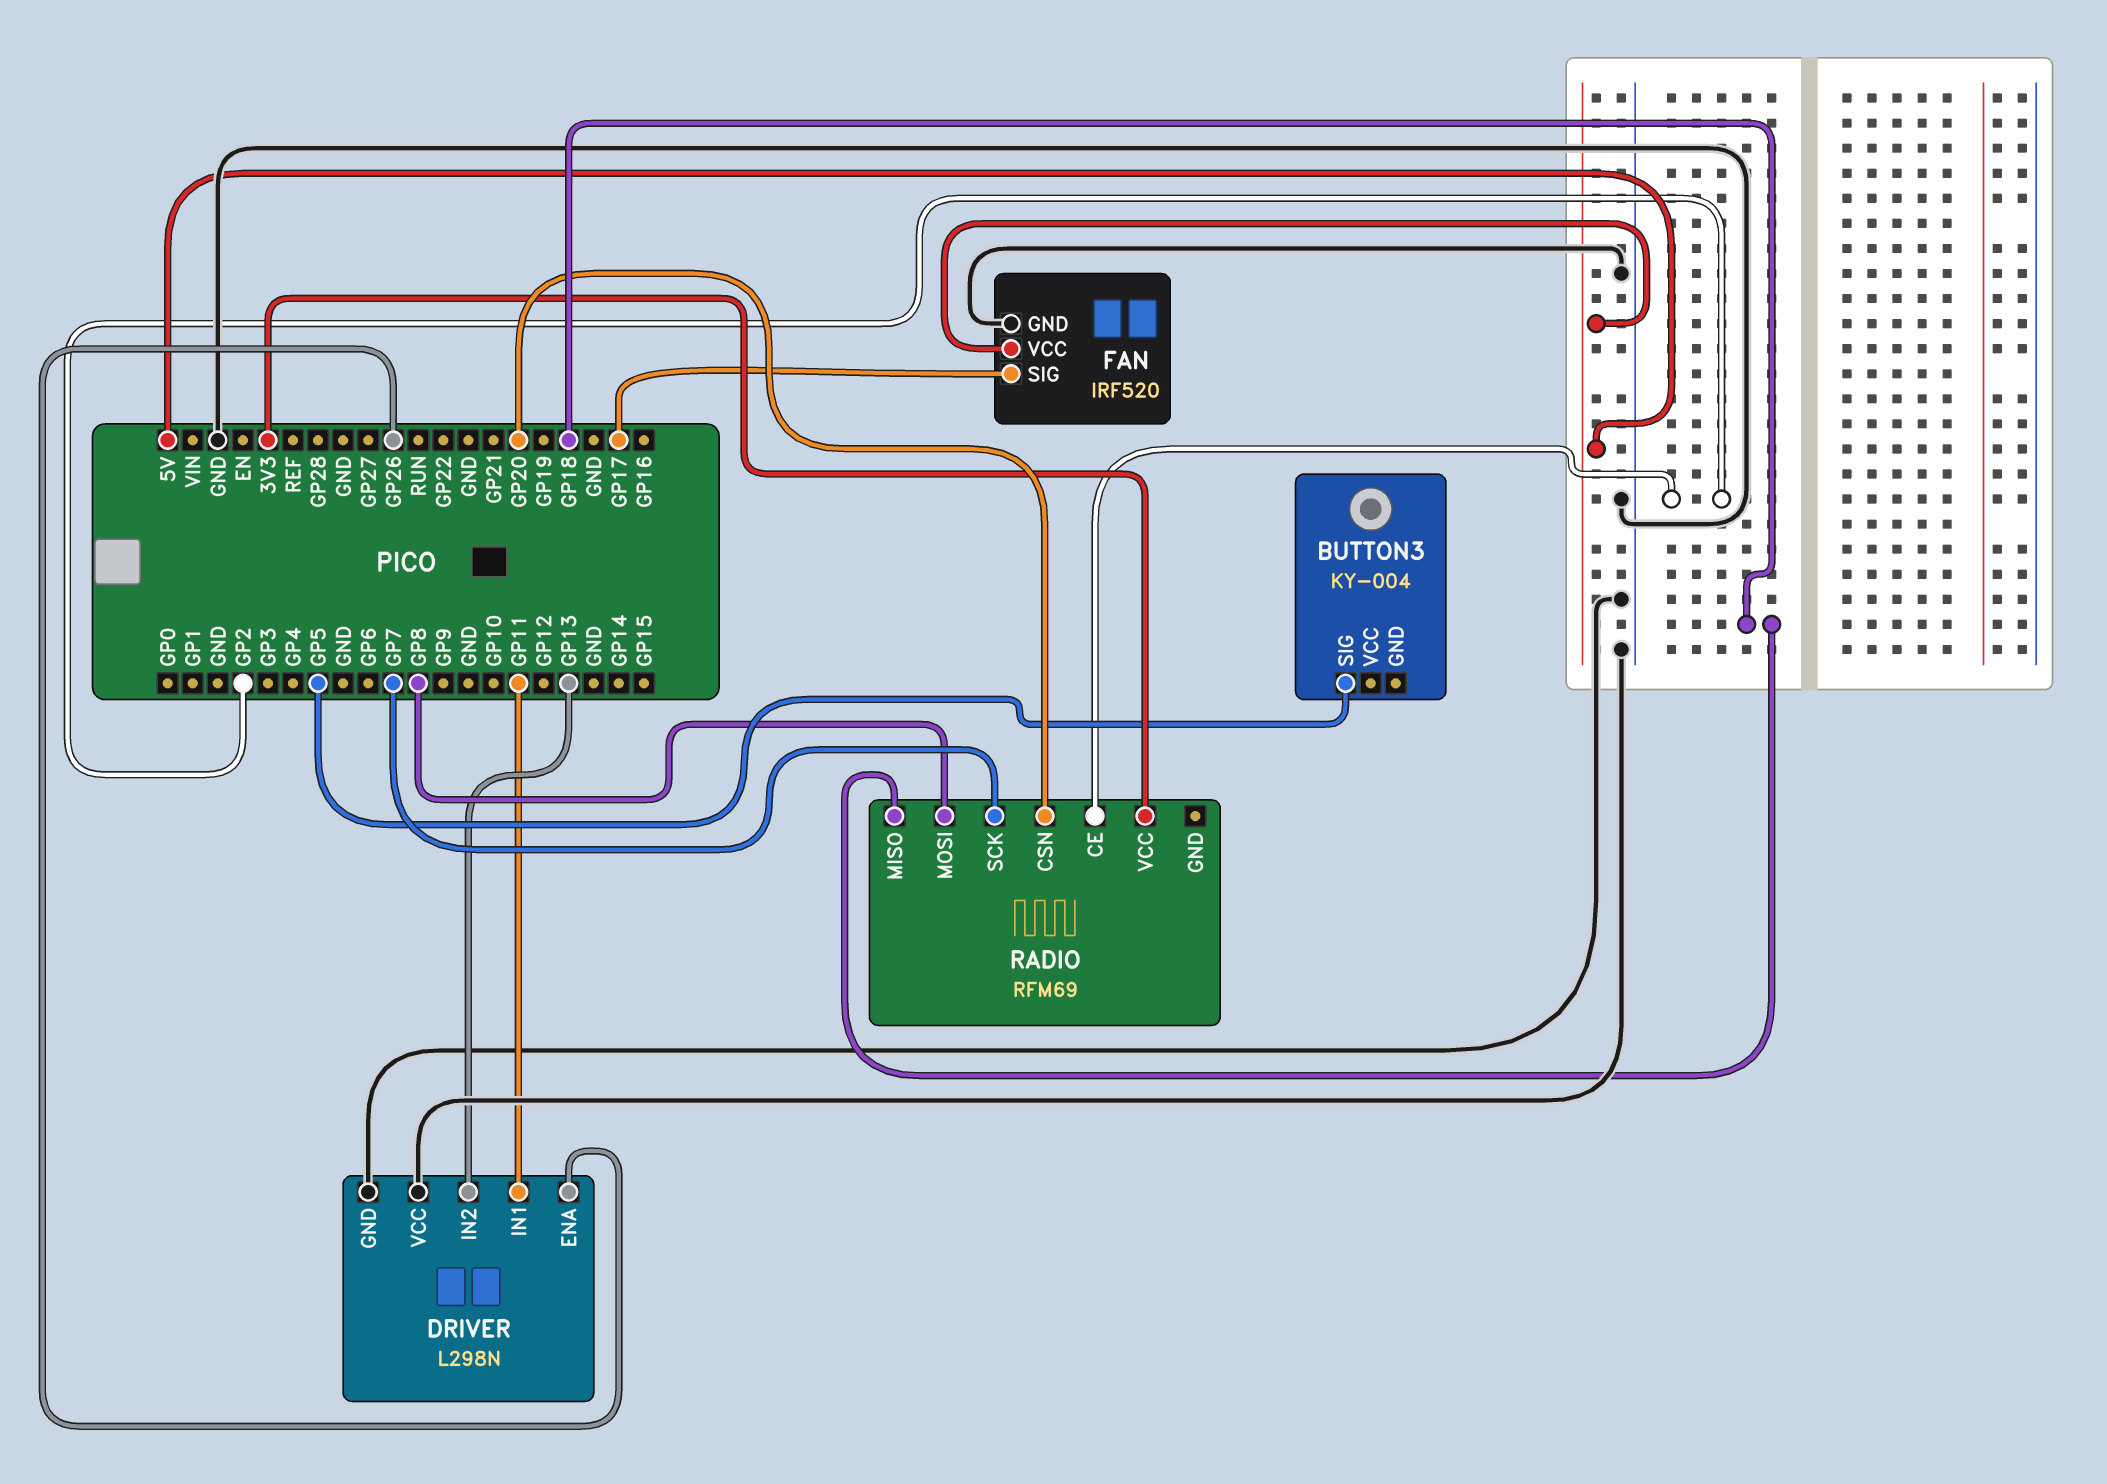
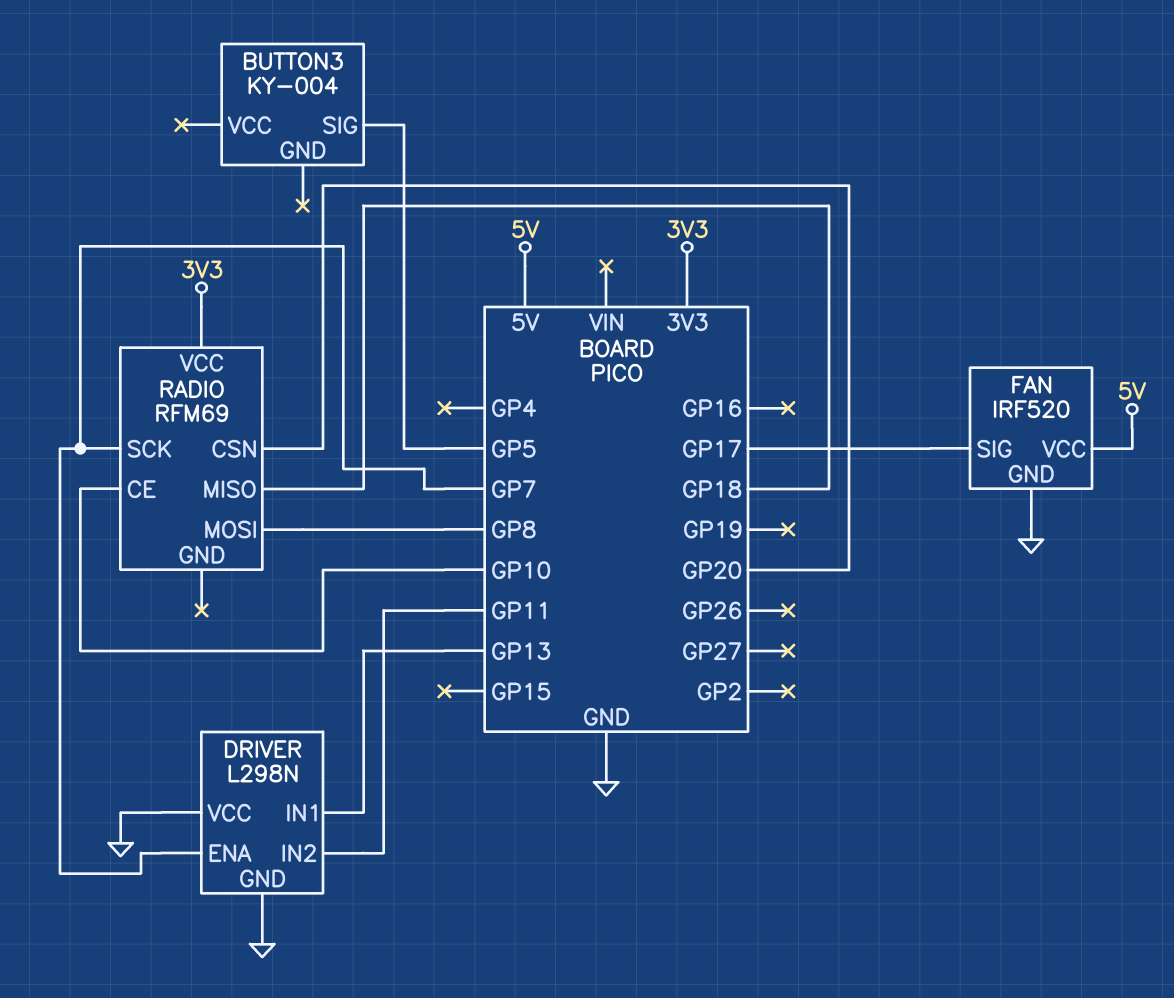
DRIVER pin ENA: GP26 -> GP7
DRIVER pin IN1: GP11 -> GP13
DRIVER pin IN2: GP13 -> GP11
RADIO pin CE: GP2 -> GP10

